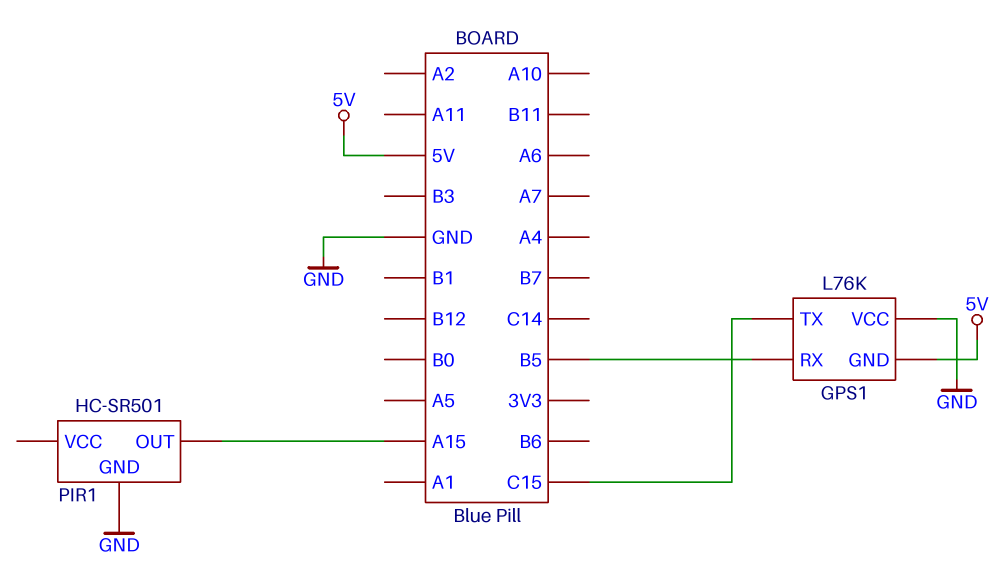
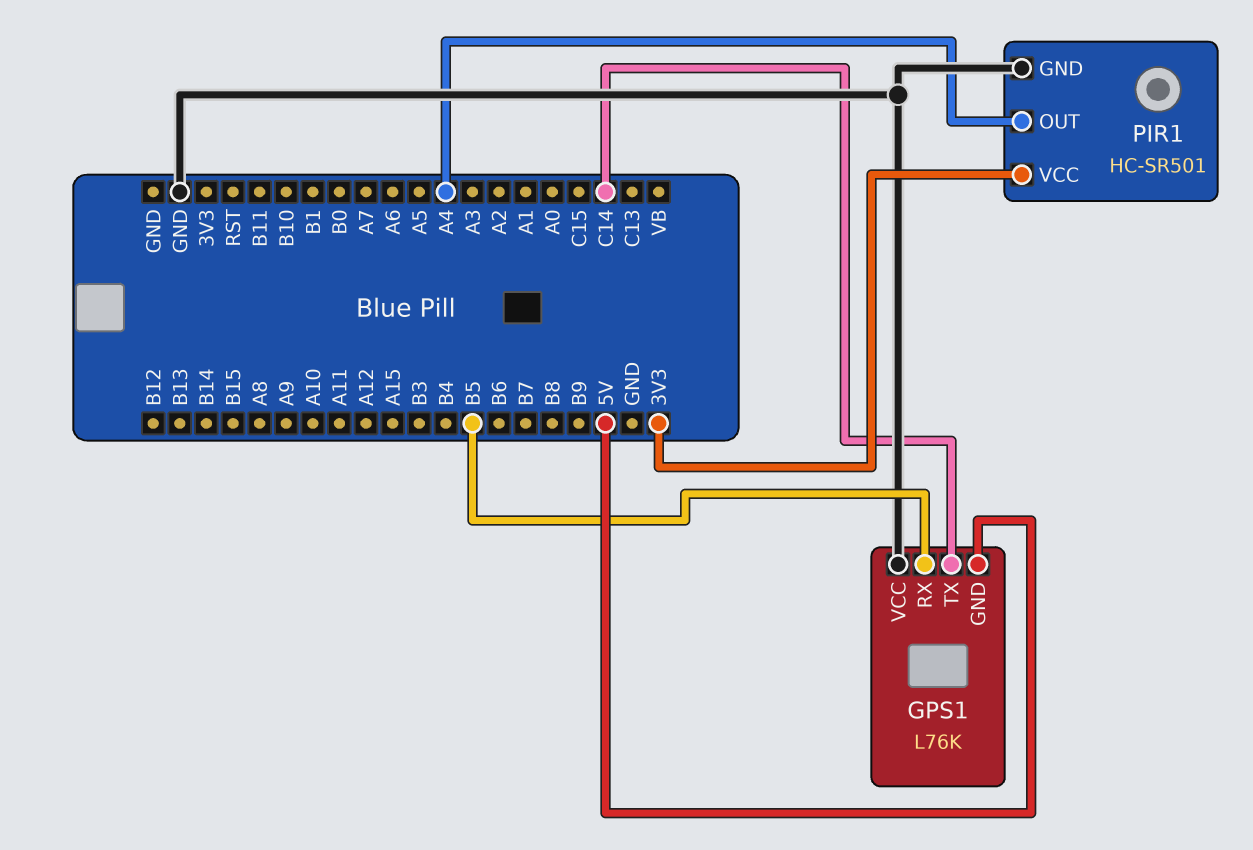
GPS1 pin TX: C15 -> C14
PIR1 pin OUT: A15 -> A4
PIR1 pin VCC: none -> 3V3

